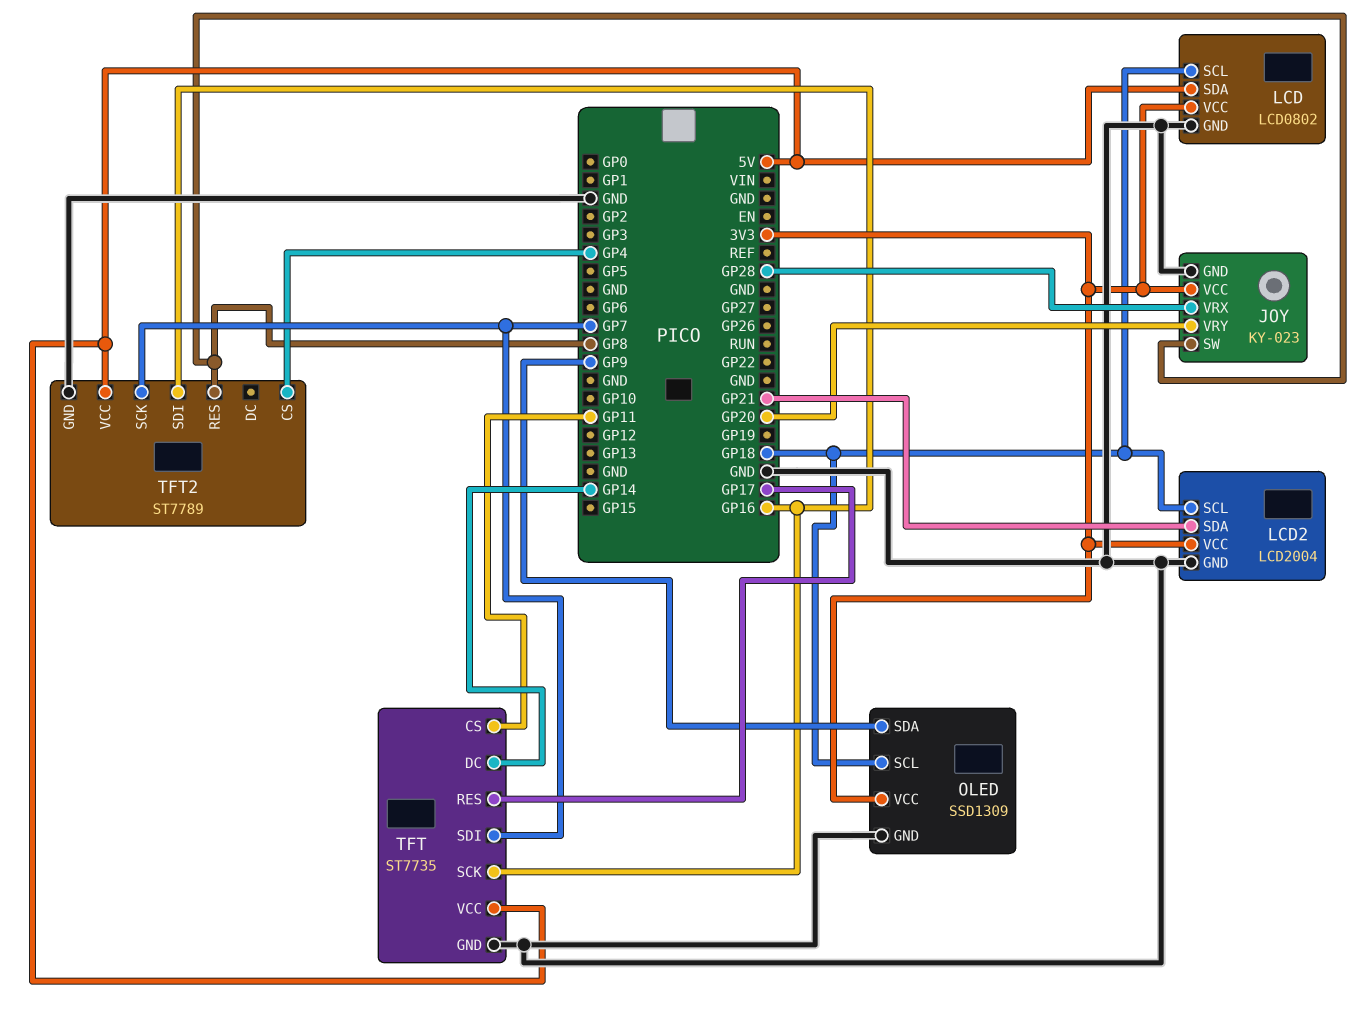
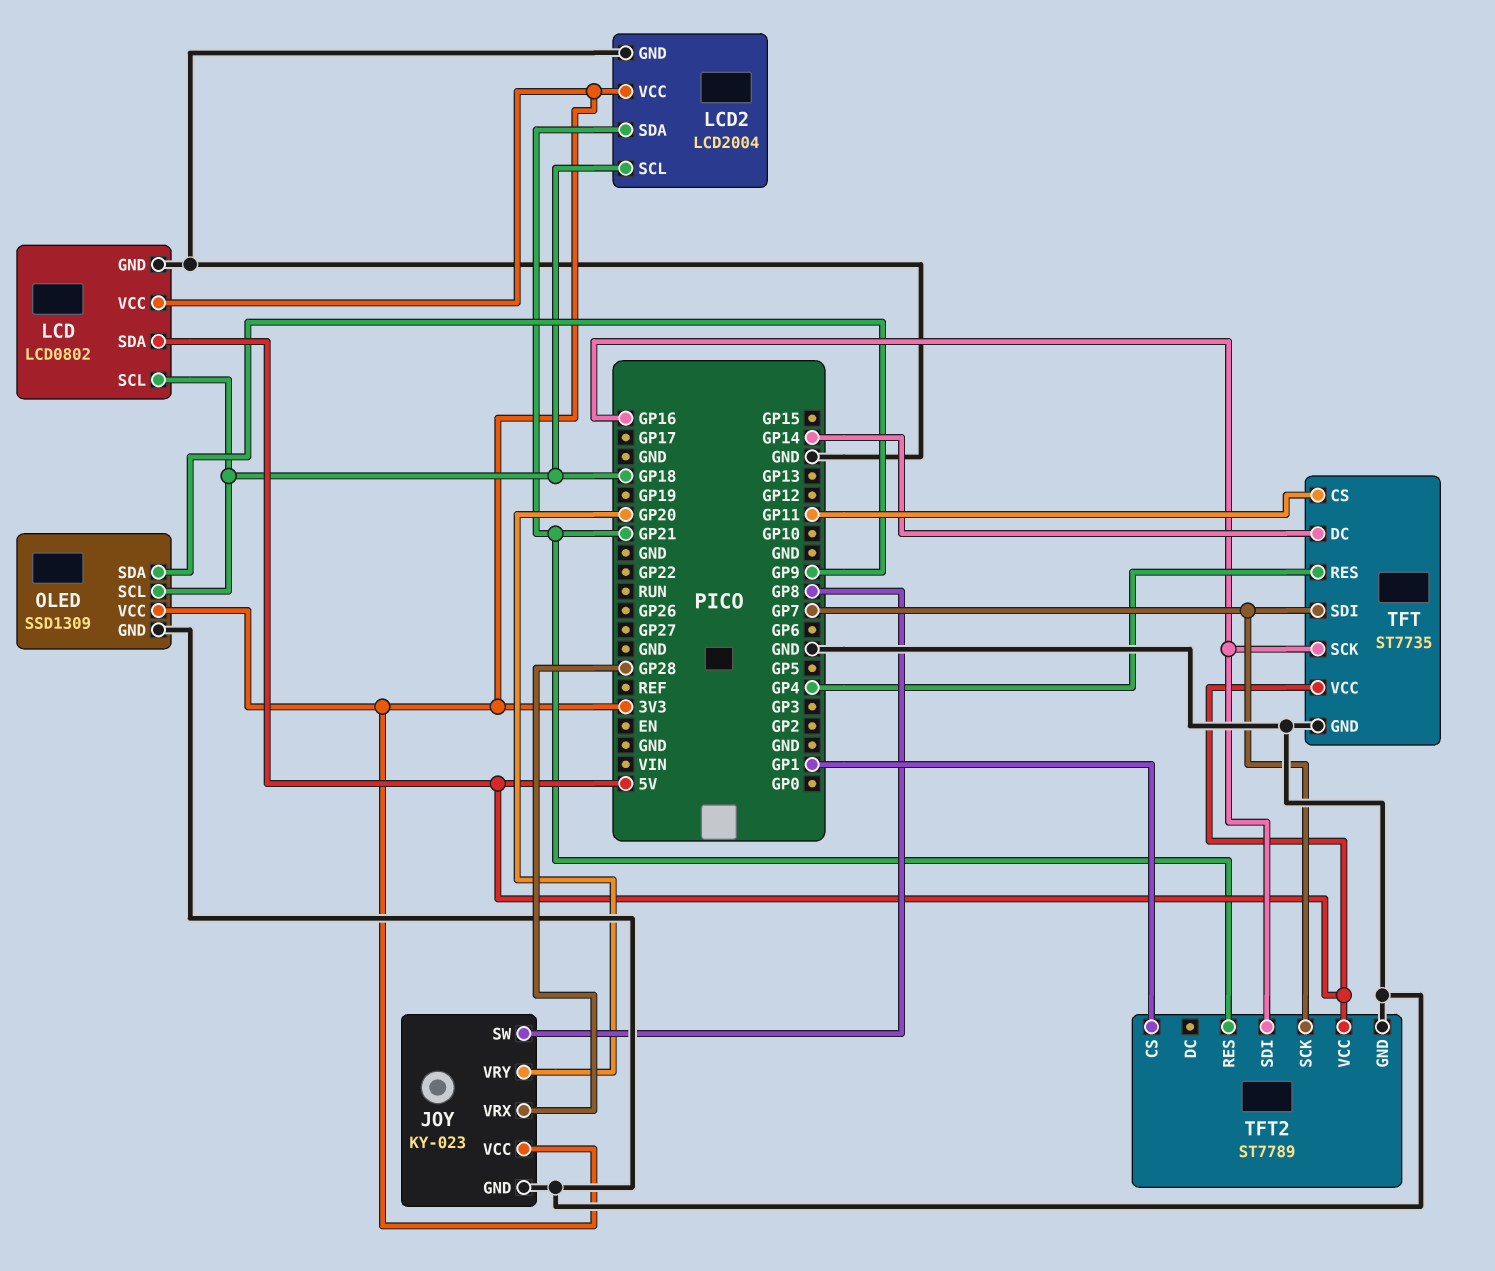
TFT pin RES: GP17 -> GP4
TFT2 pin CS: GP4 -> GP1
TFT2 pin RES: GP8 -> GP21

